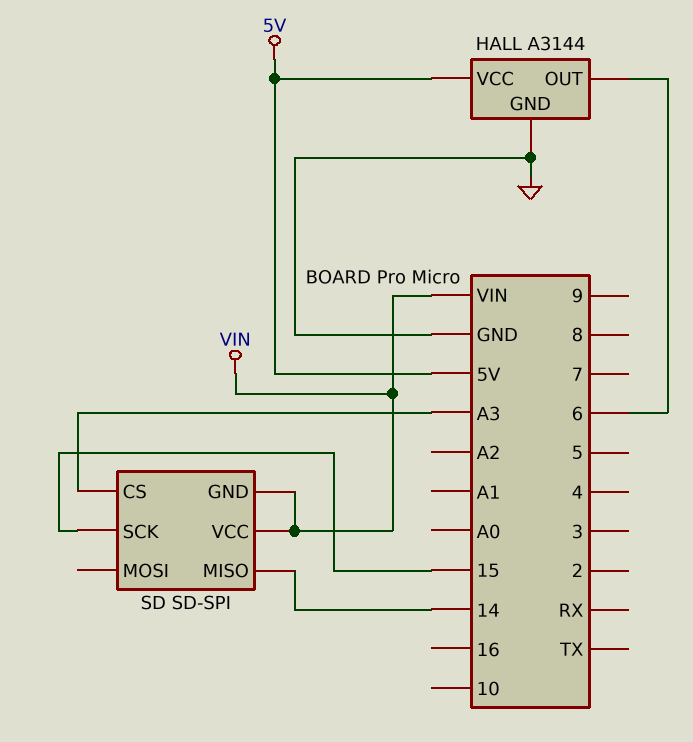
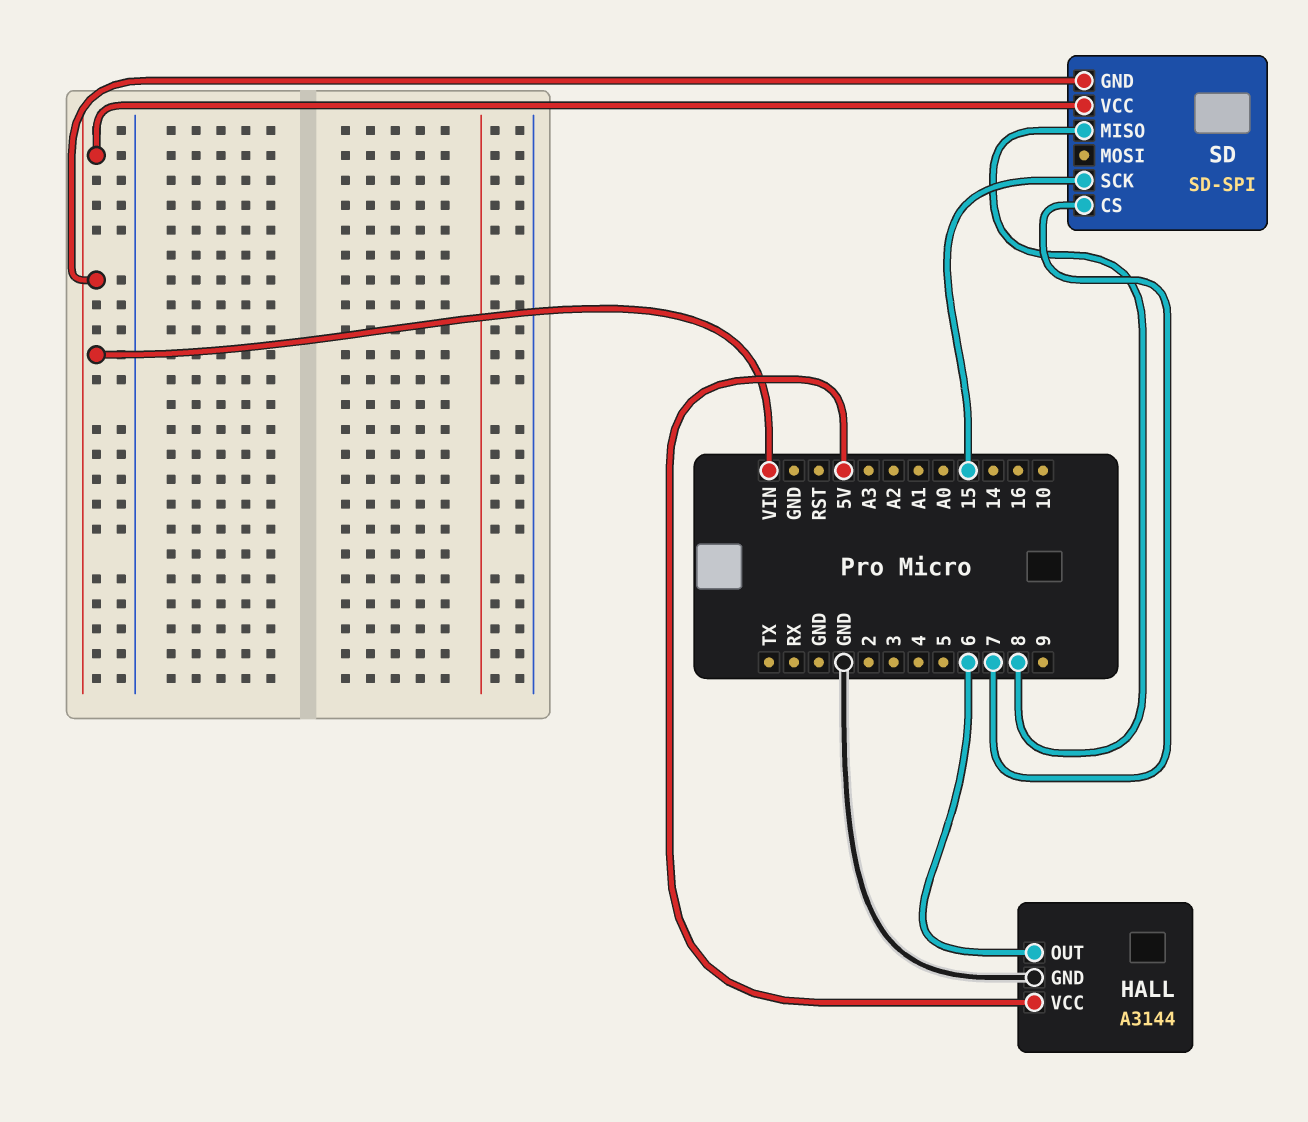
SD pin CS: A3 -> 7
SD pin MISO: 14 -> 8

